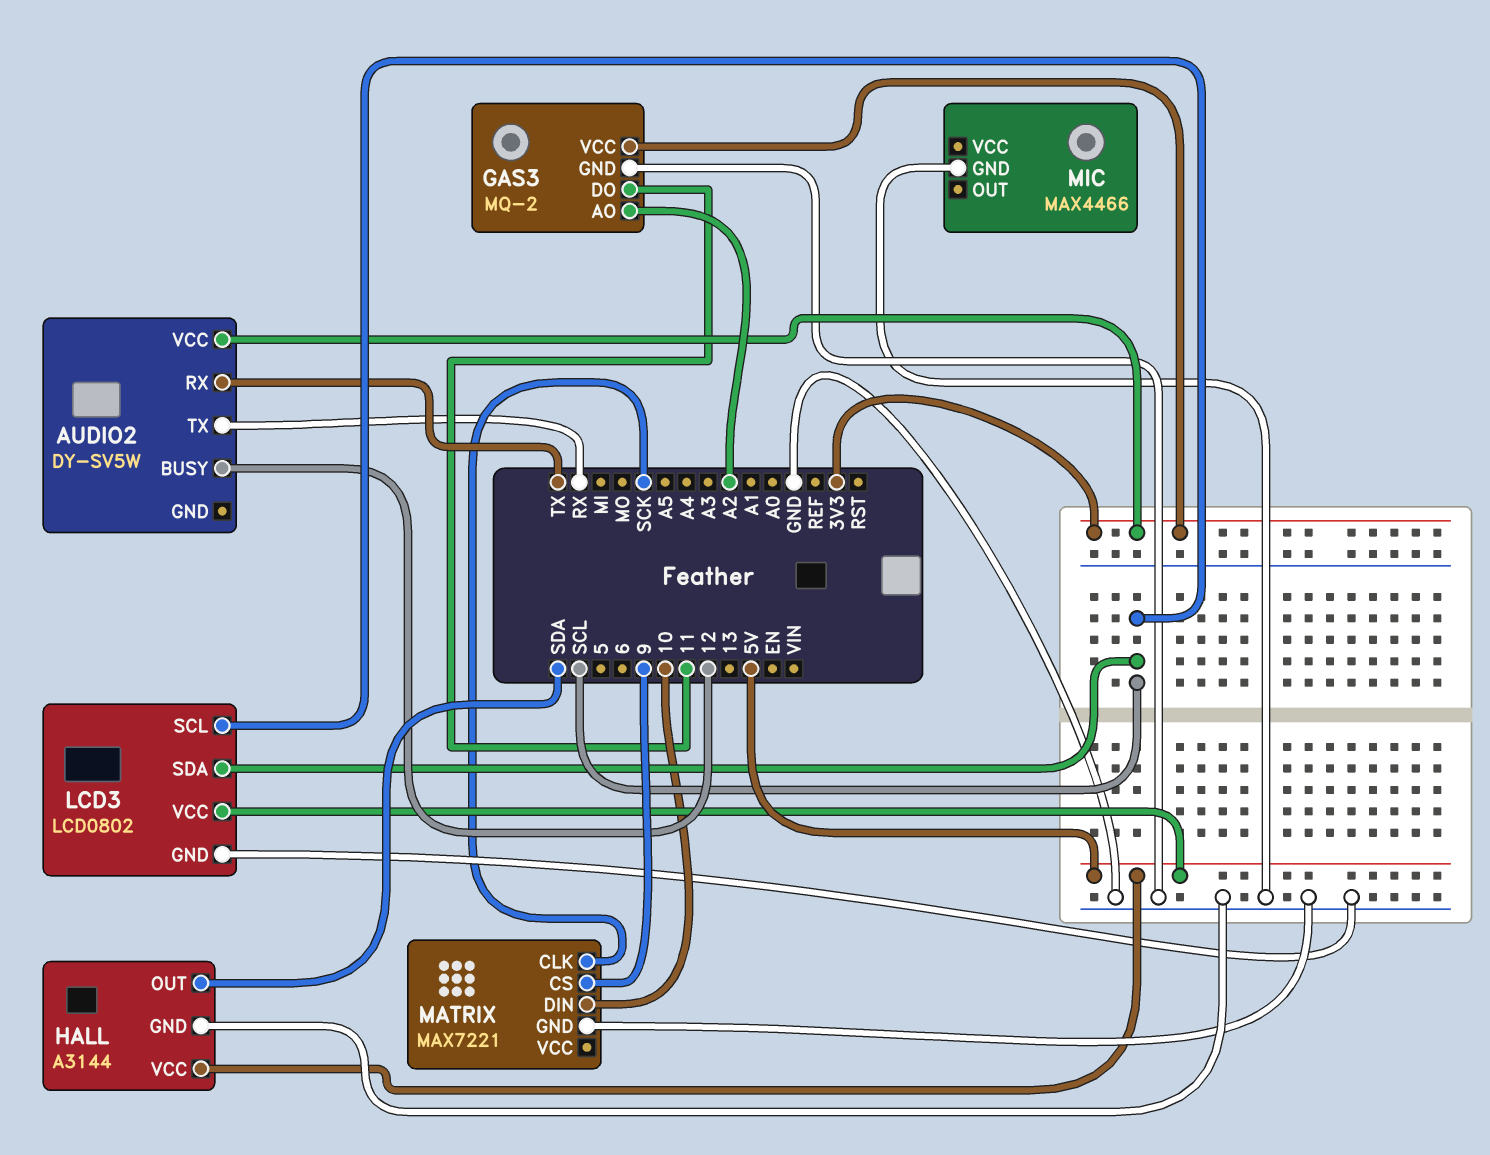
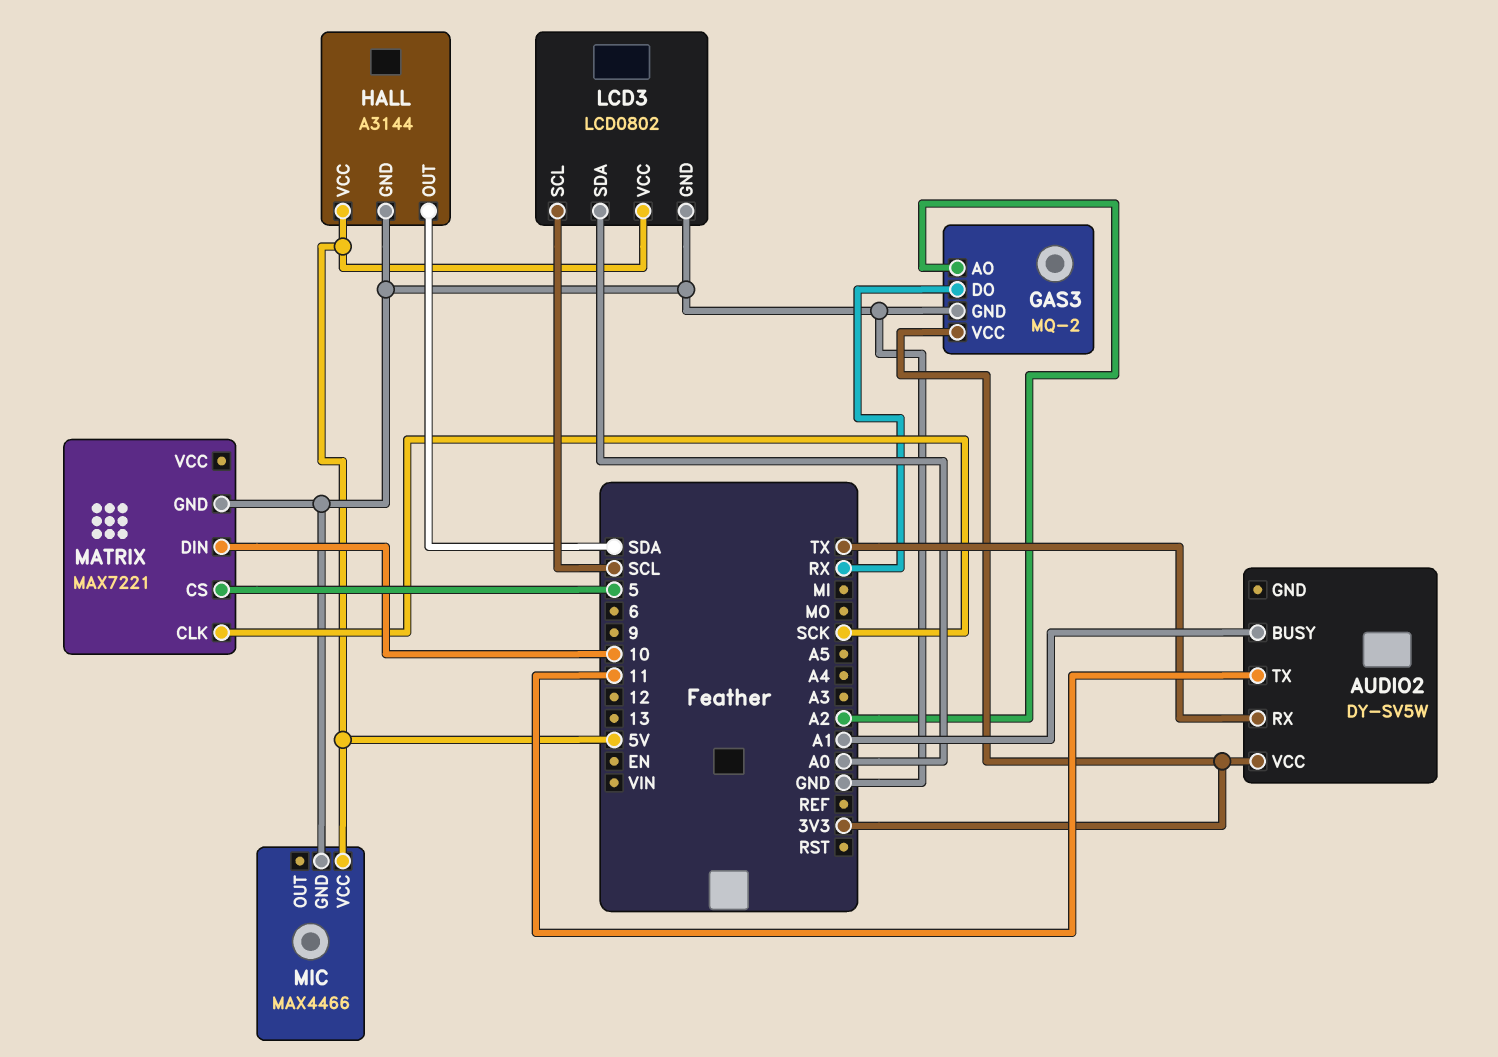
AUDIO2 pin BUSY: 12 -> A1
AUDIO2 pin TX: RX -> 11
GAS3 pin DO: 11 -> RX
LCD3 pin SDA: SCL -> A0
MATRIX pin CS: 9 -> 5
MIC pin VCC: none -> 5V

